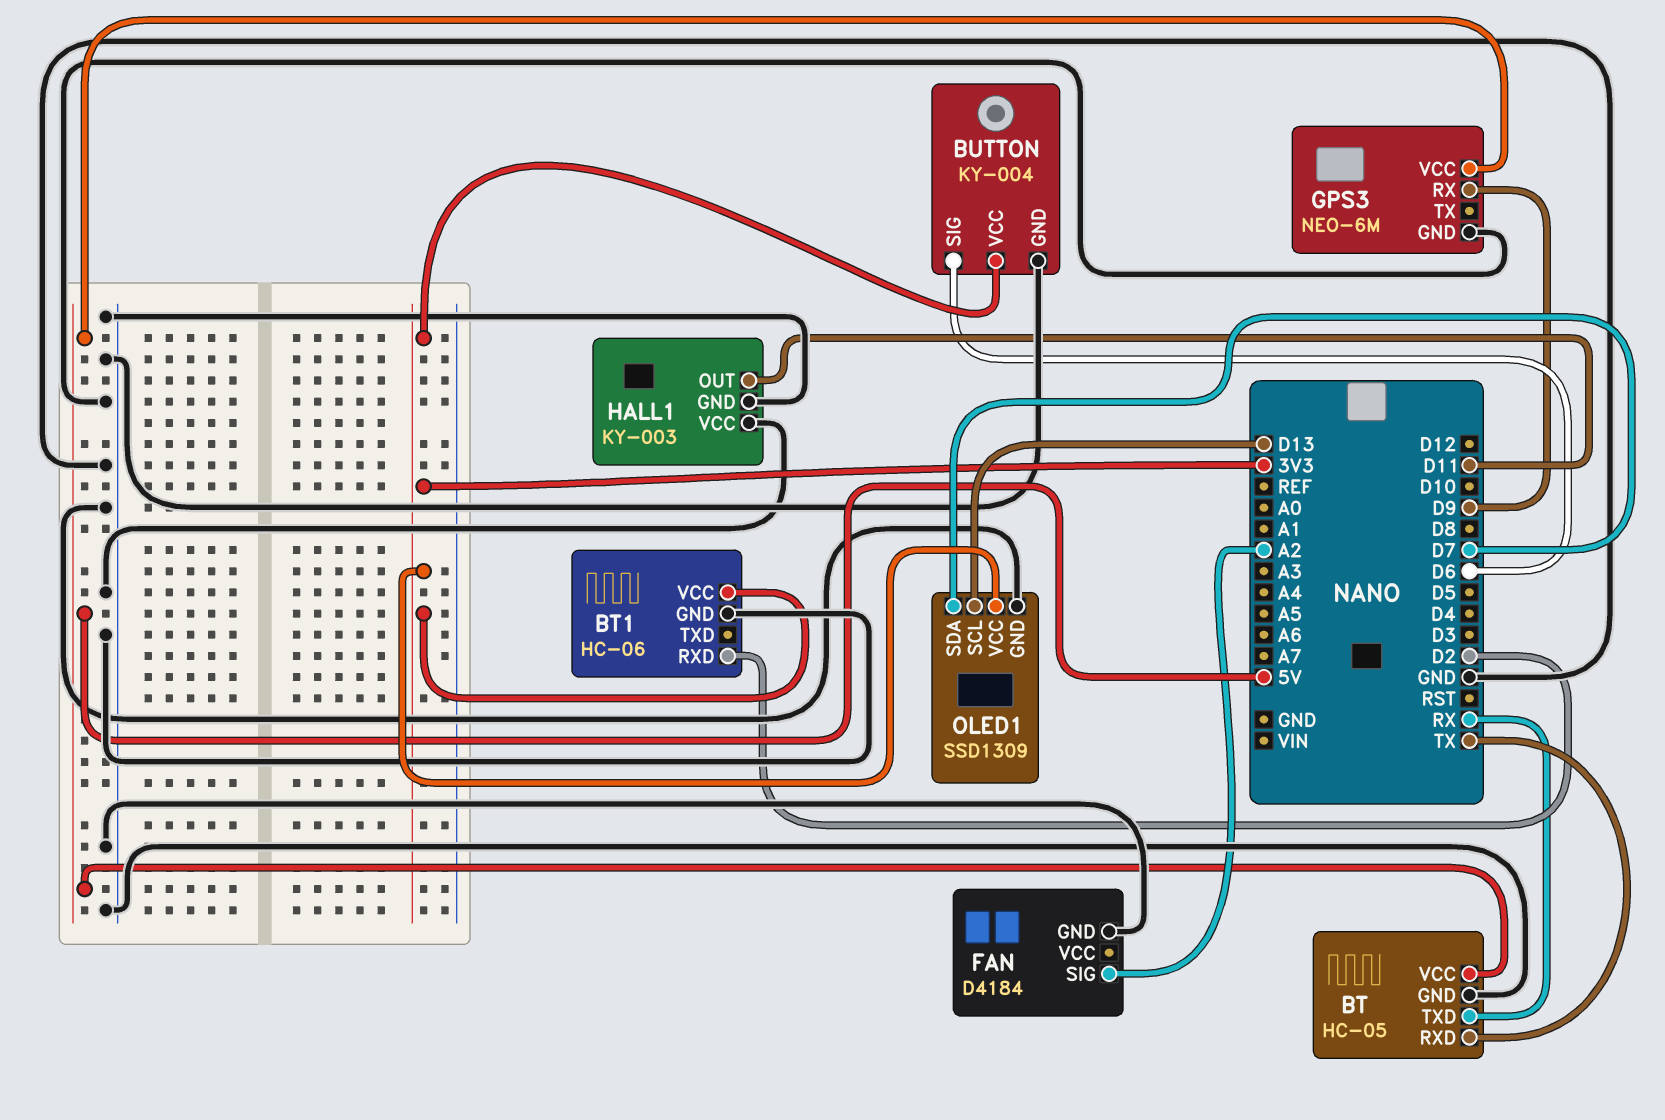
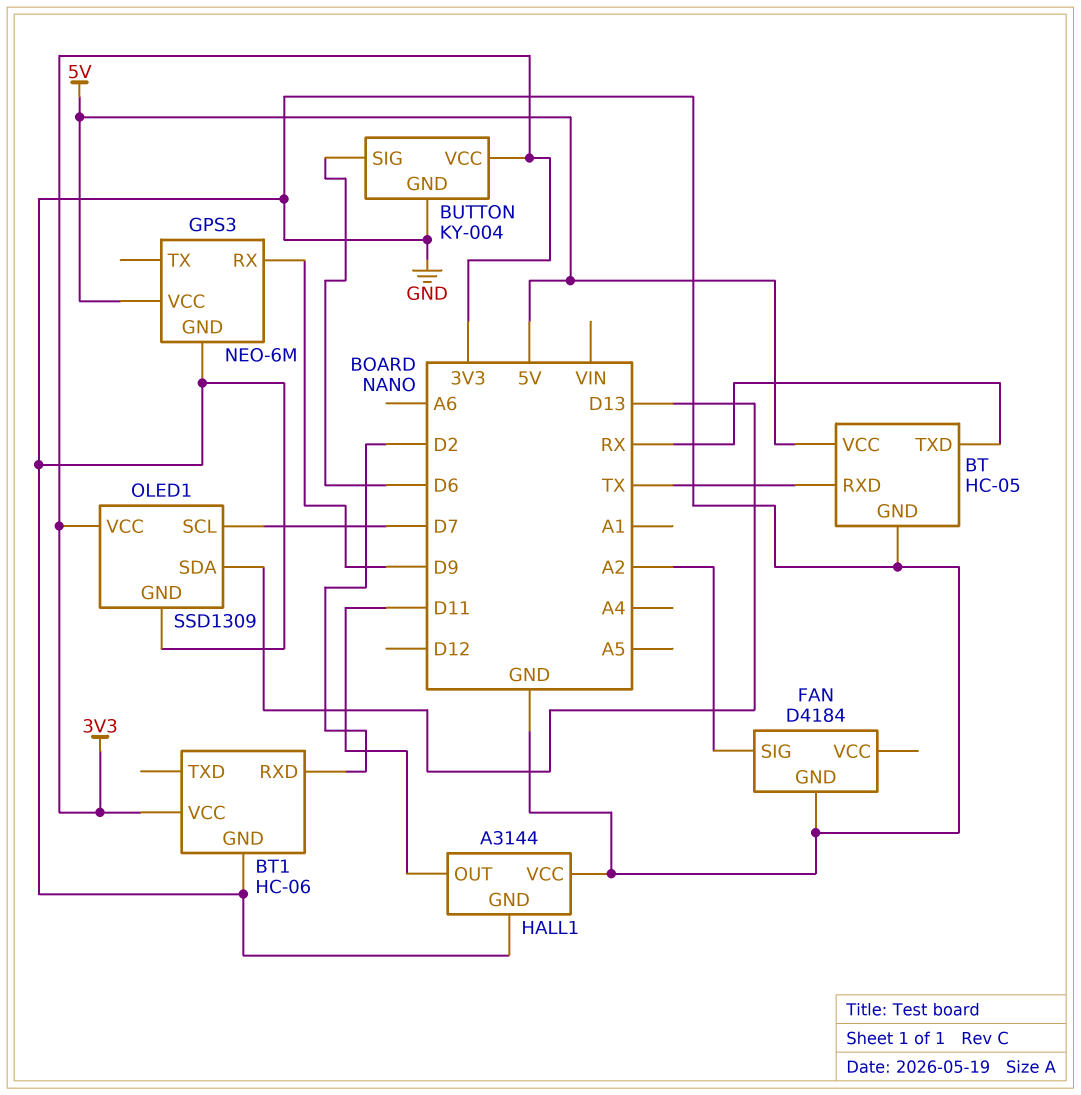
HALL1: KY-003 -> A3144
OLED1 pin SCL: D13 -> D7
OLED1 pin SDA: D7 -> D13

